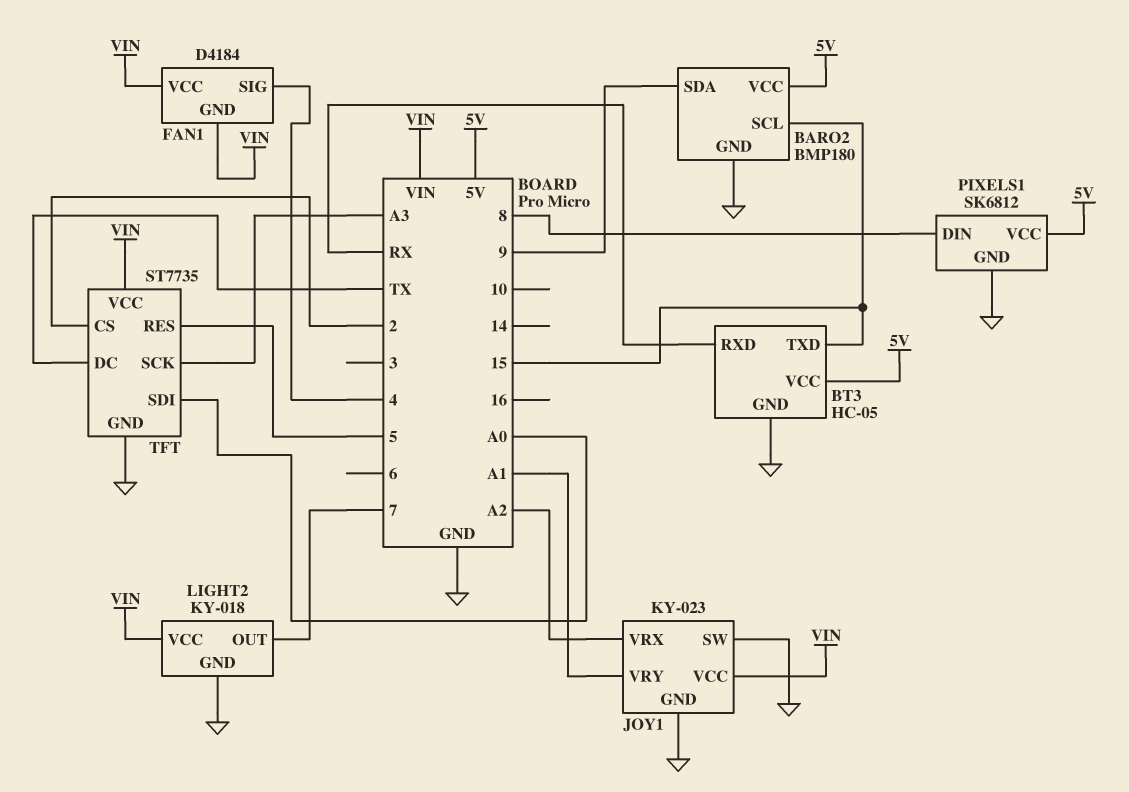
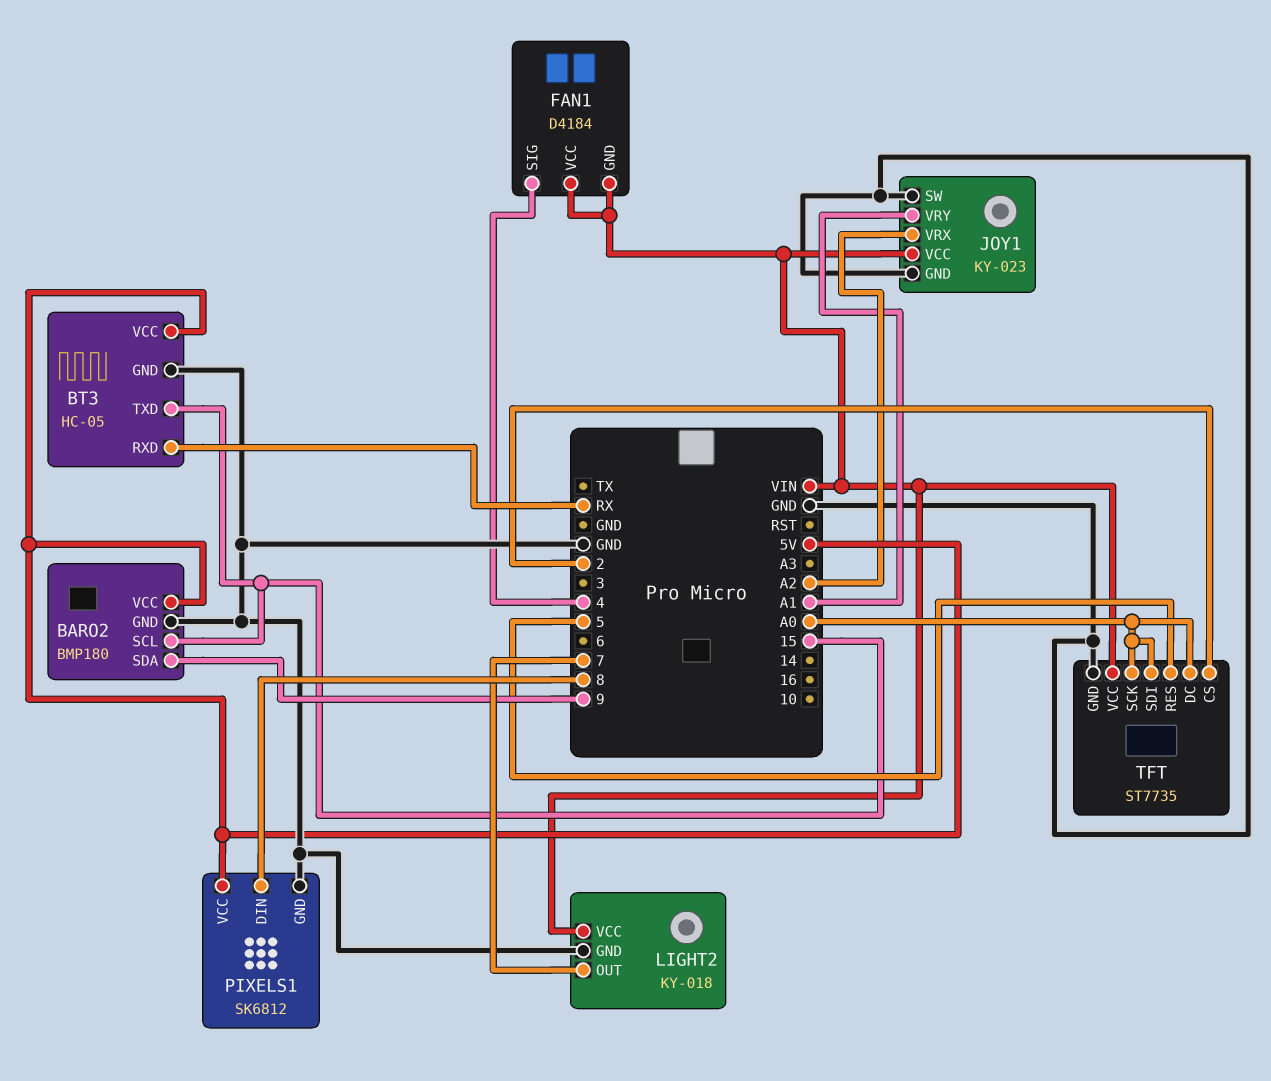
TFT pin DC: TX -> A0
TFT pin SCK: A3 -> A0

